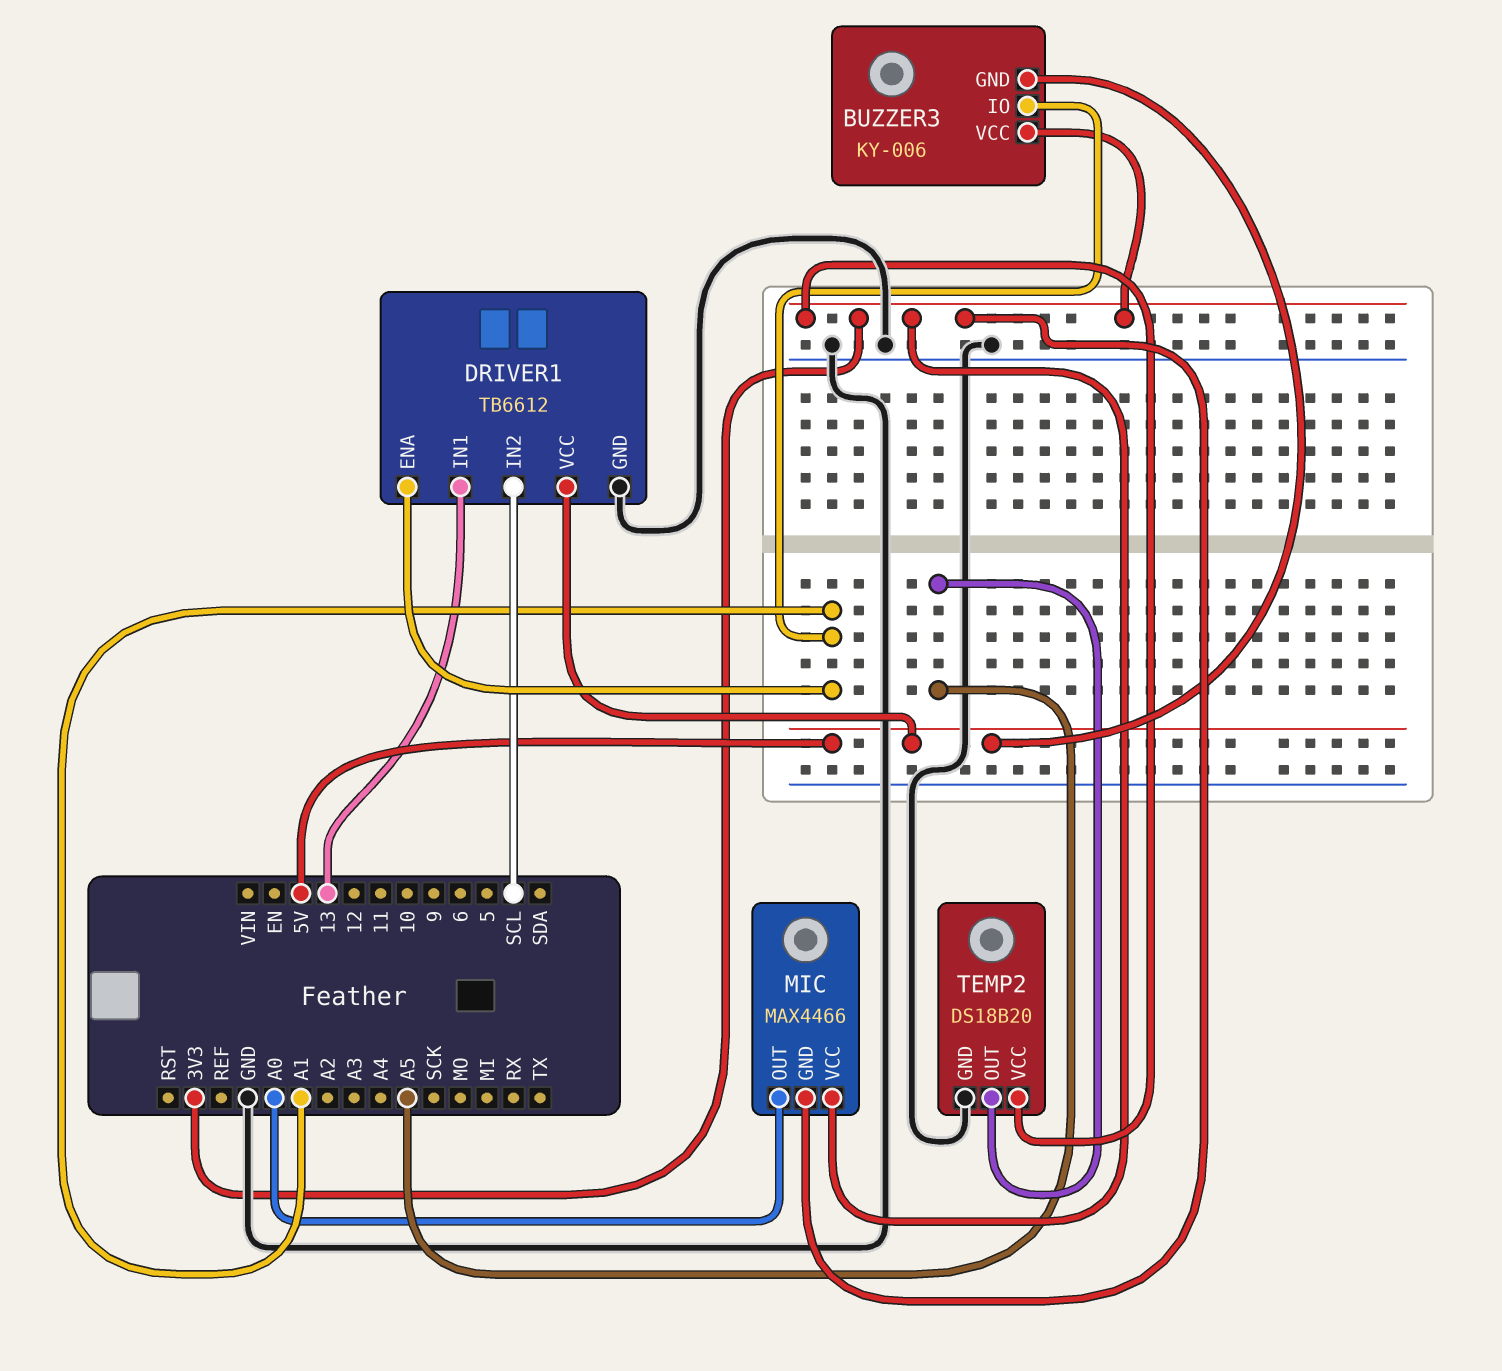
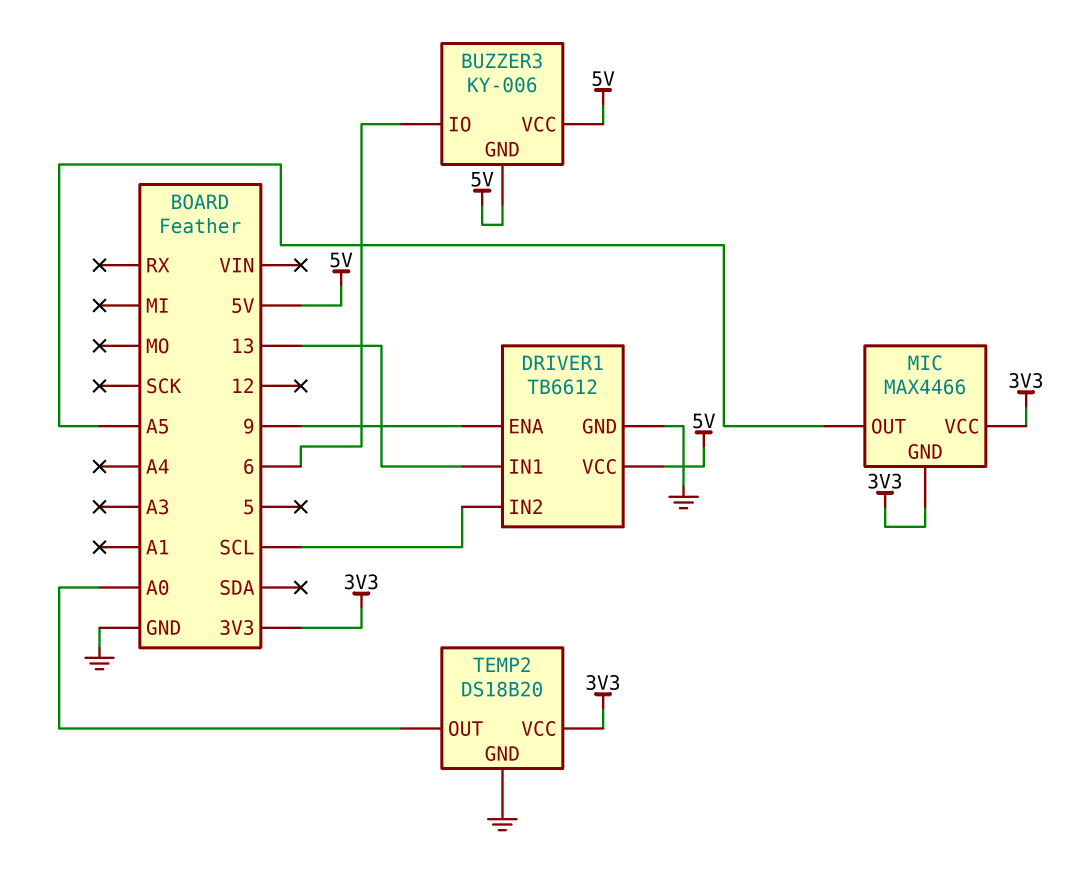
BUZZER3 pin IO: A1 -> 6
BUZZER3 pin VCC: 3V3 -> 5V
DRIVER1 pin ENA: A1 -> 9
MIC pin OUT: A0 -> A5
TEMP2 pin OUT: A5 -> A0

